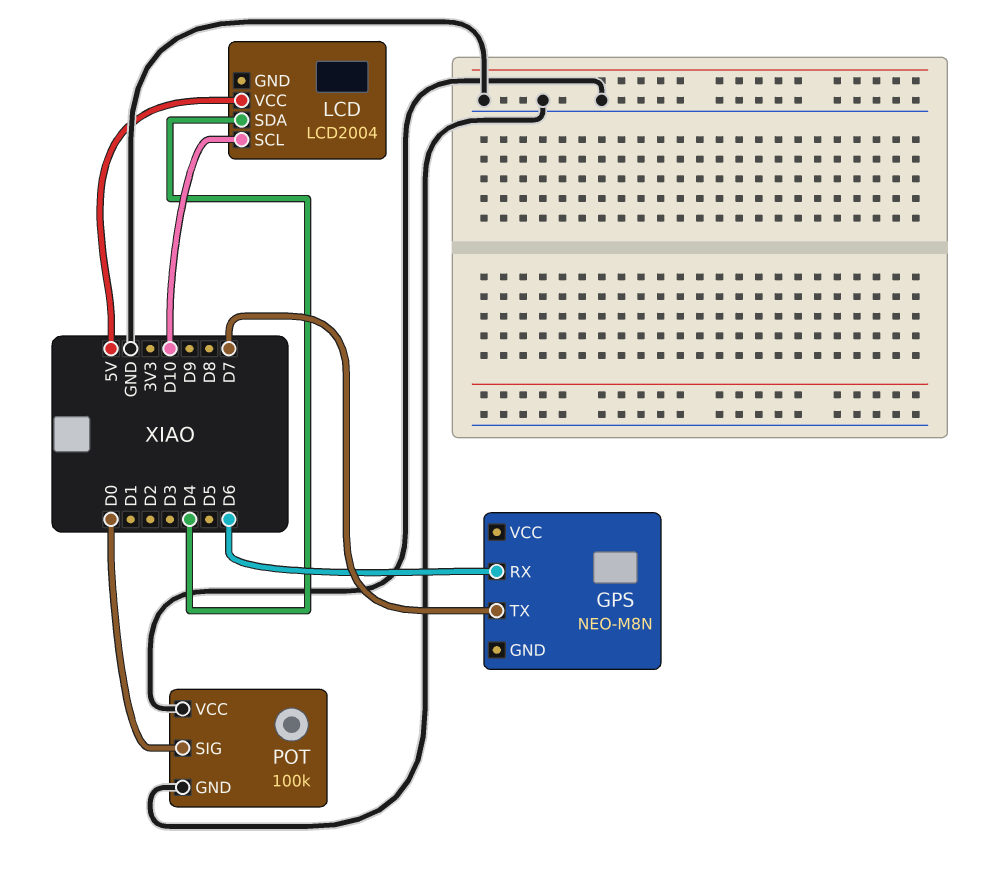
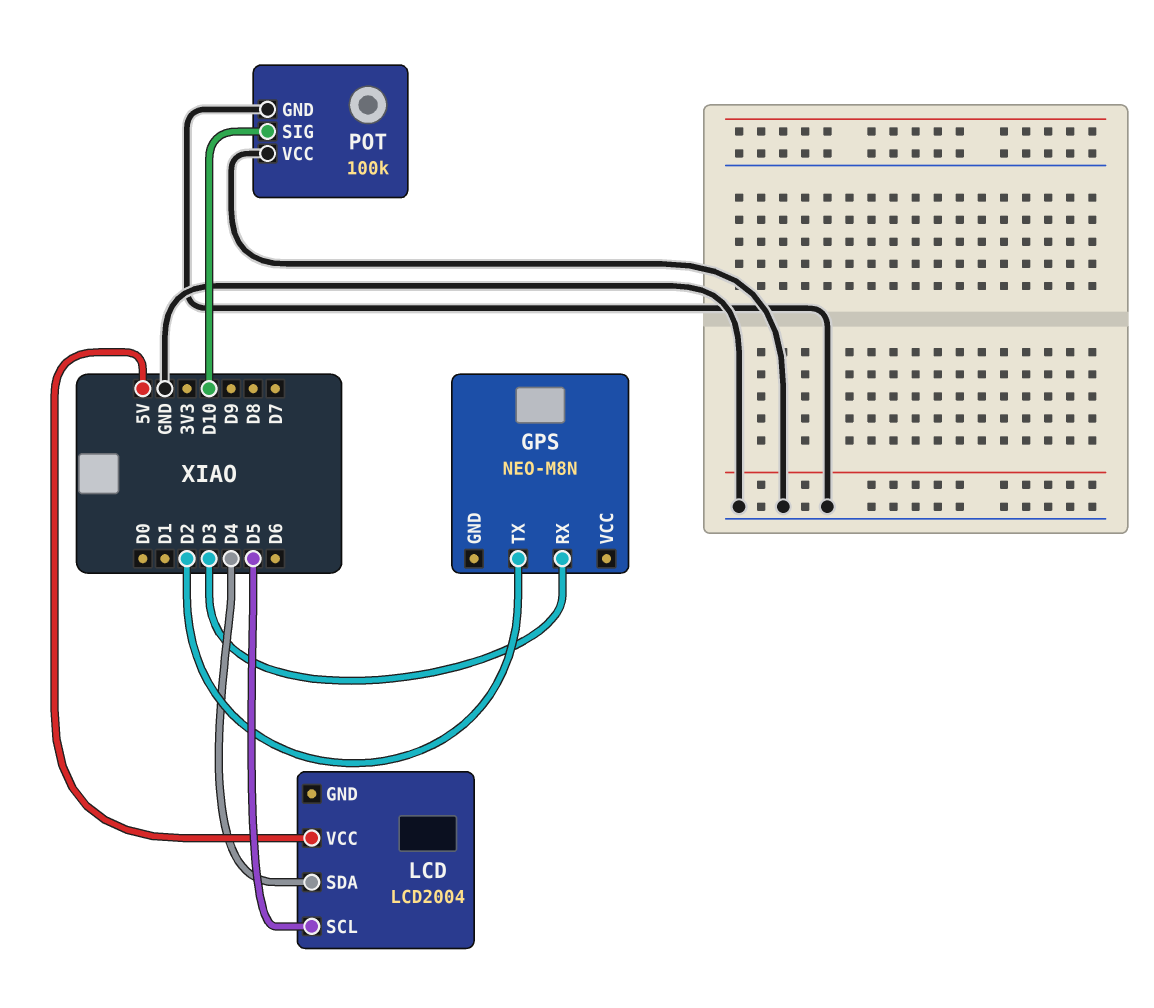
GPS pin RX: D6 -> D3
GPS pin TX: D7 -> D2
LCD pin SCL: D10 -> D5
POT pin SIG: D0 -> D10

